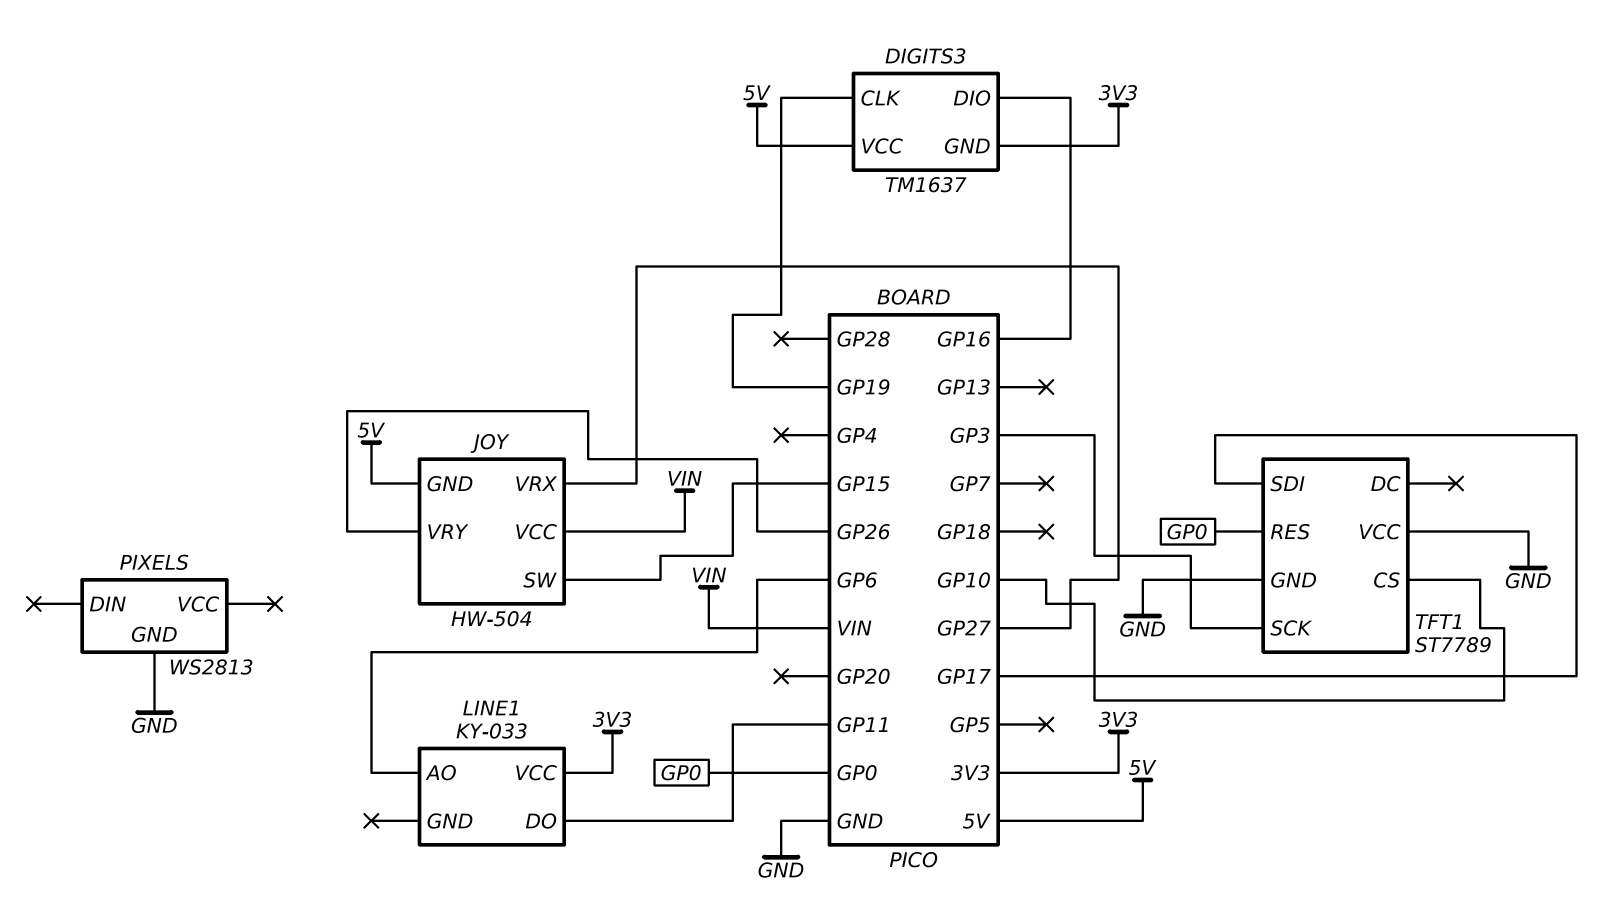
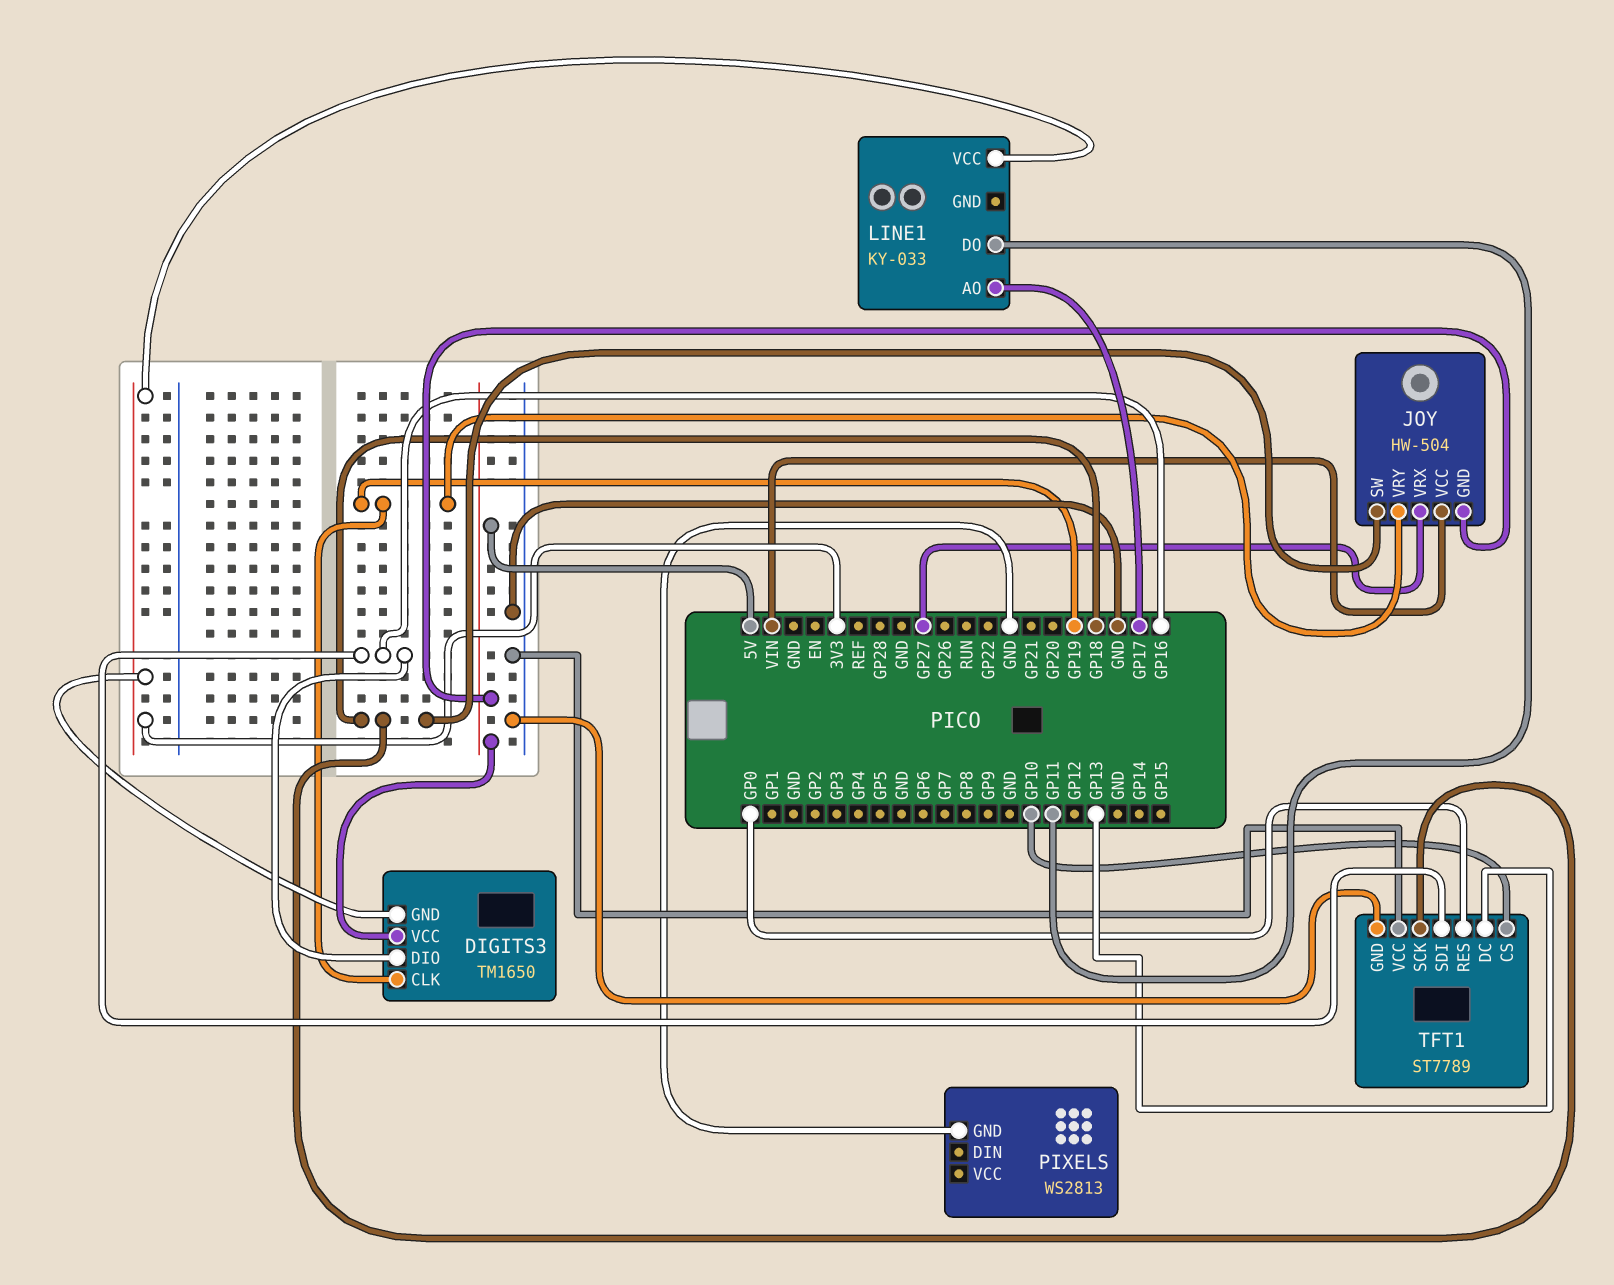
DIGITS3: TM1637 -> TM1650
JOY pin SW: GP15 -> GP18
JOY pin VRY: GP26 -> GP19
LINE1 pin AO: GP6 -> GP17
TFT1 pin DC: none -> GP13
TFT1 pin SCK: GP3 -> GP18
TFT1 pin SDI: GP17 -> GP16

